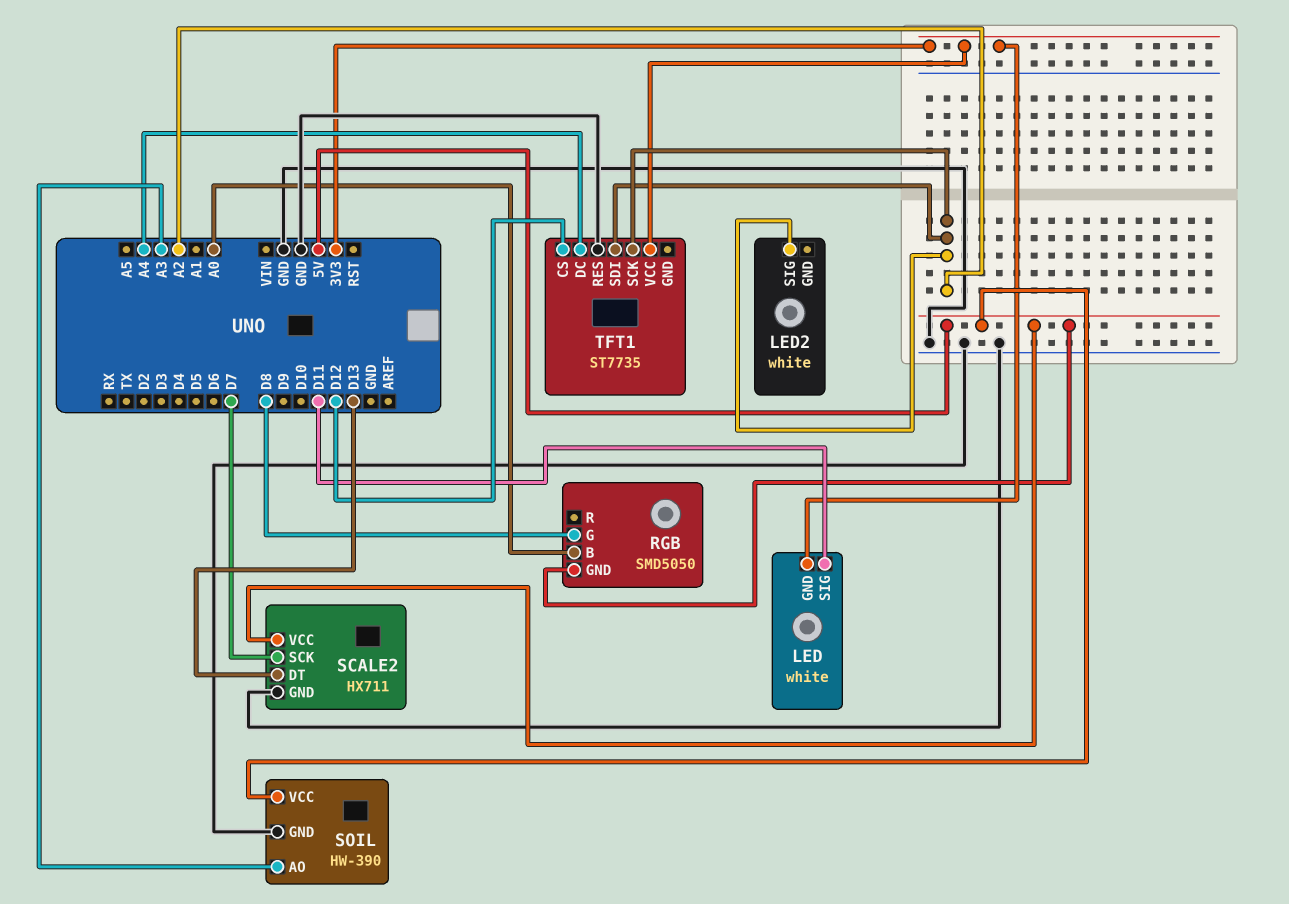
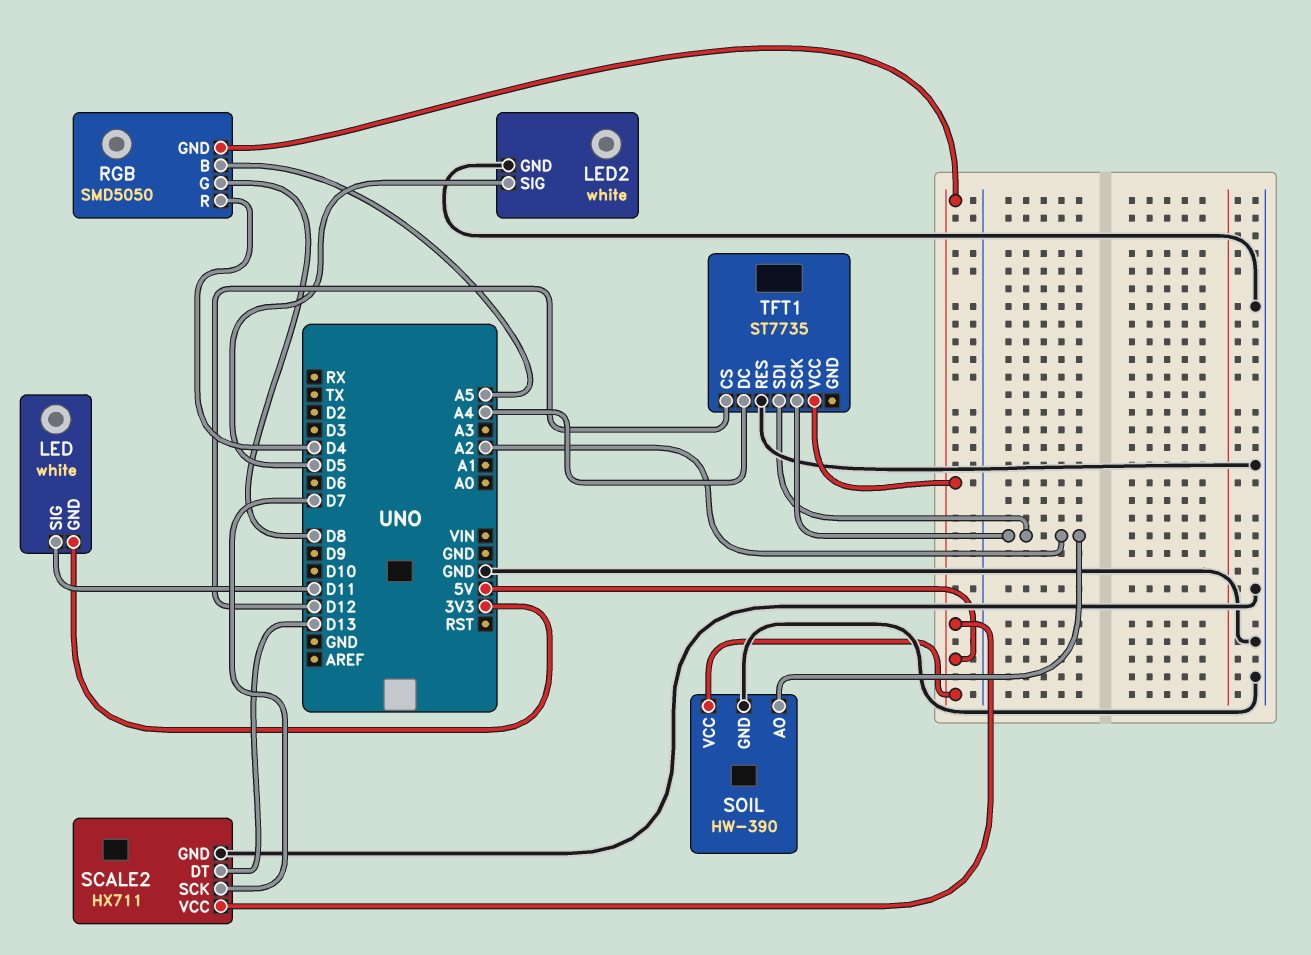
LED2 pin GND: none -> GND
LED2 pin SIG: A2 -> D5
RGB pin B: A0 -> A5
RGB pin R: none -> D4
SOIL pin AO: A3 -> A2
TFT1 pin VCC: 3V3 -> 5V

